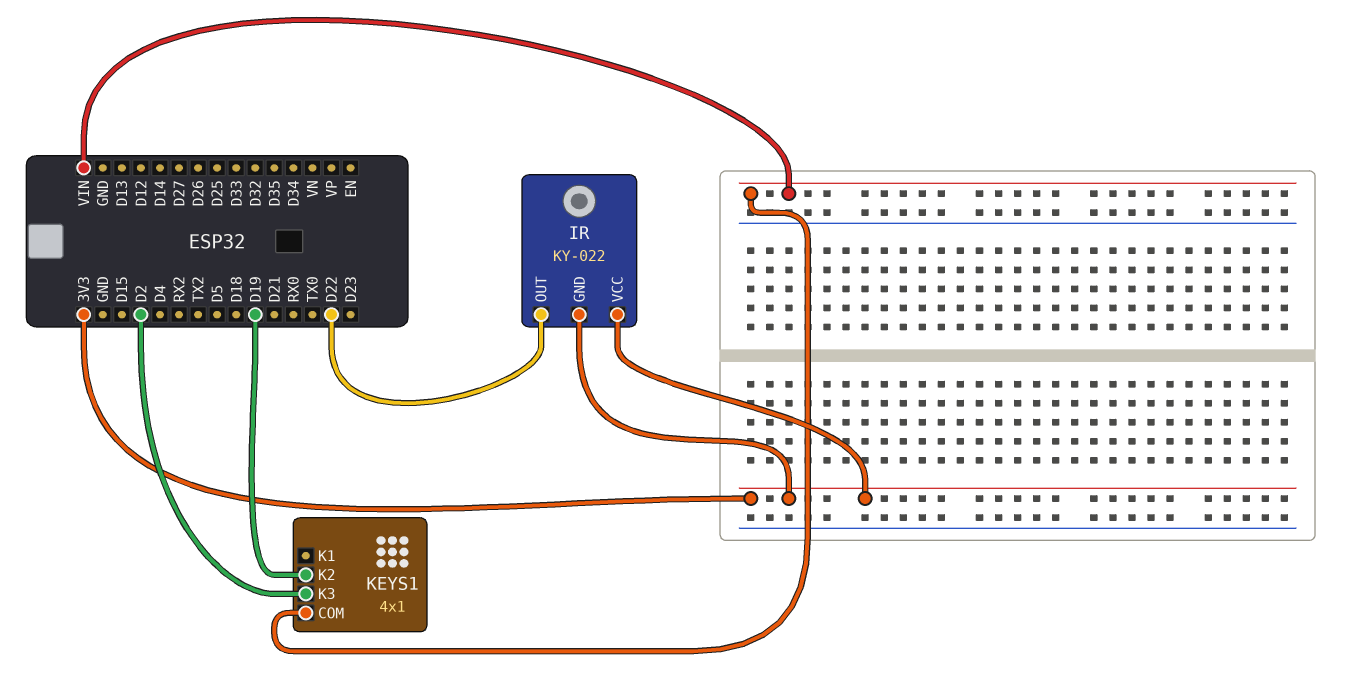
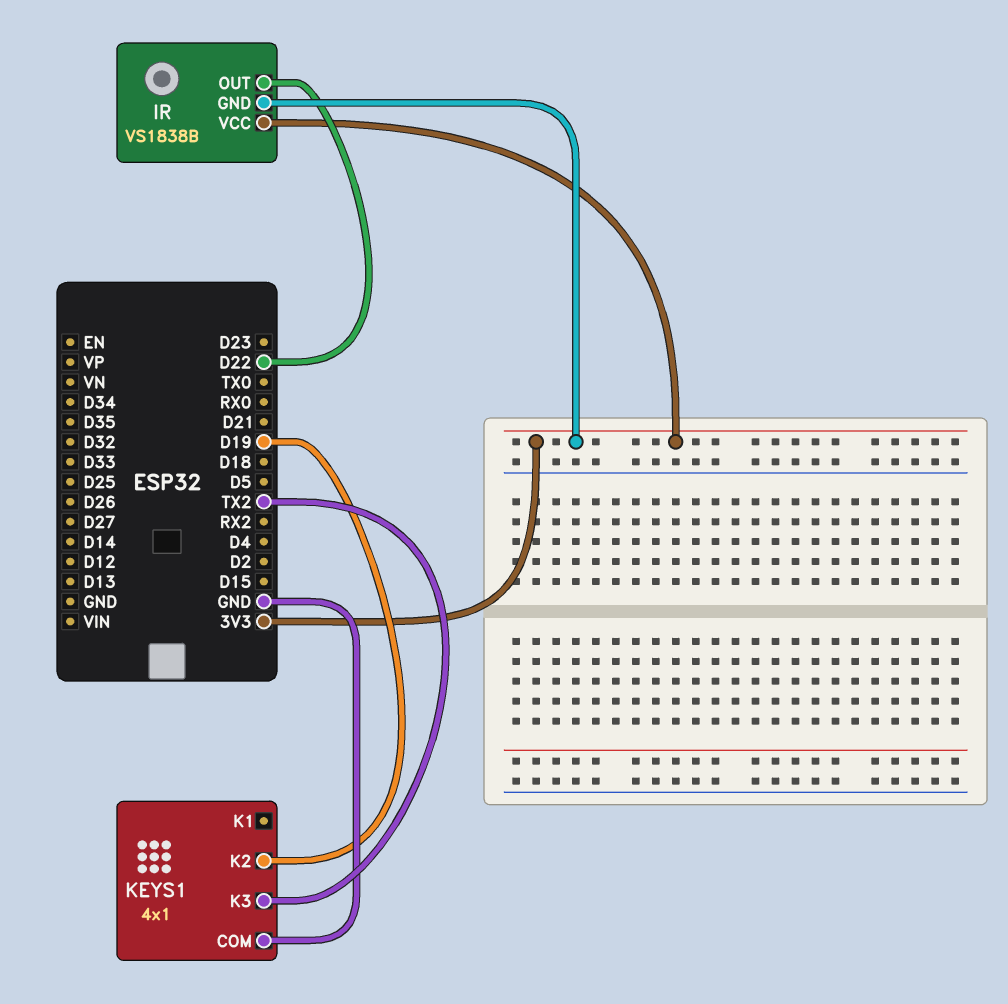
IR: KY-022 -> VS1838B
KEYS1 pin COM: VIN -> GND
KEYS1 pin K3: D2 -> TX2

